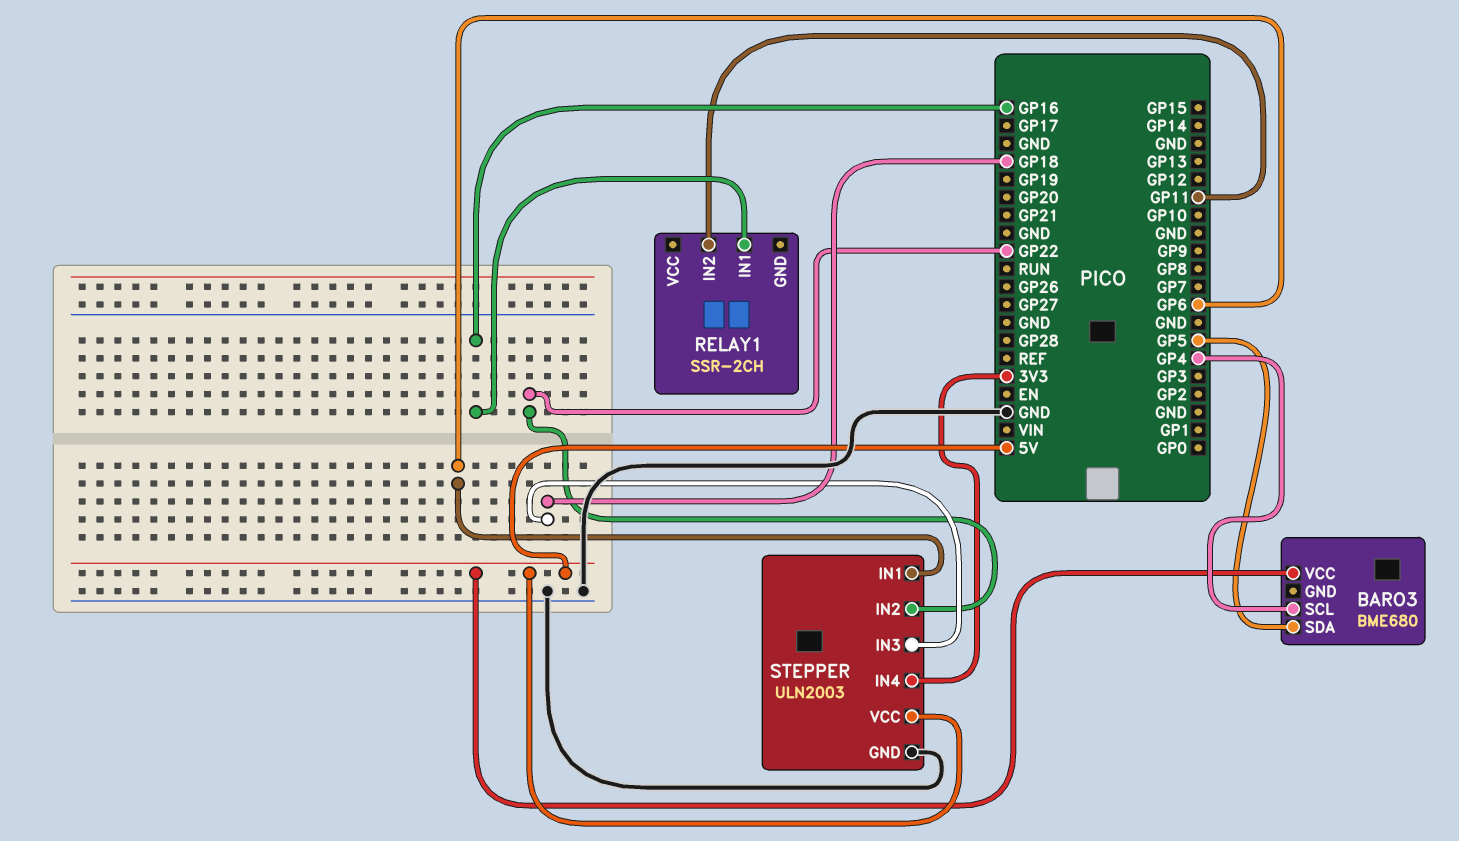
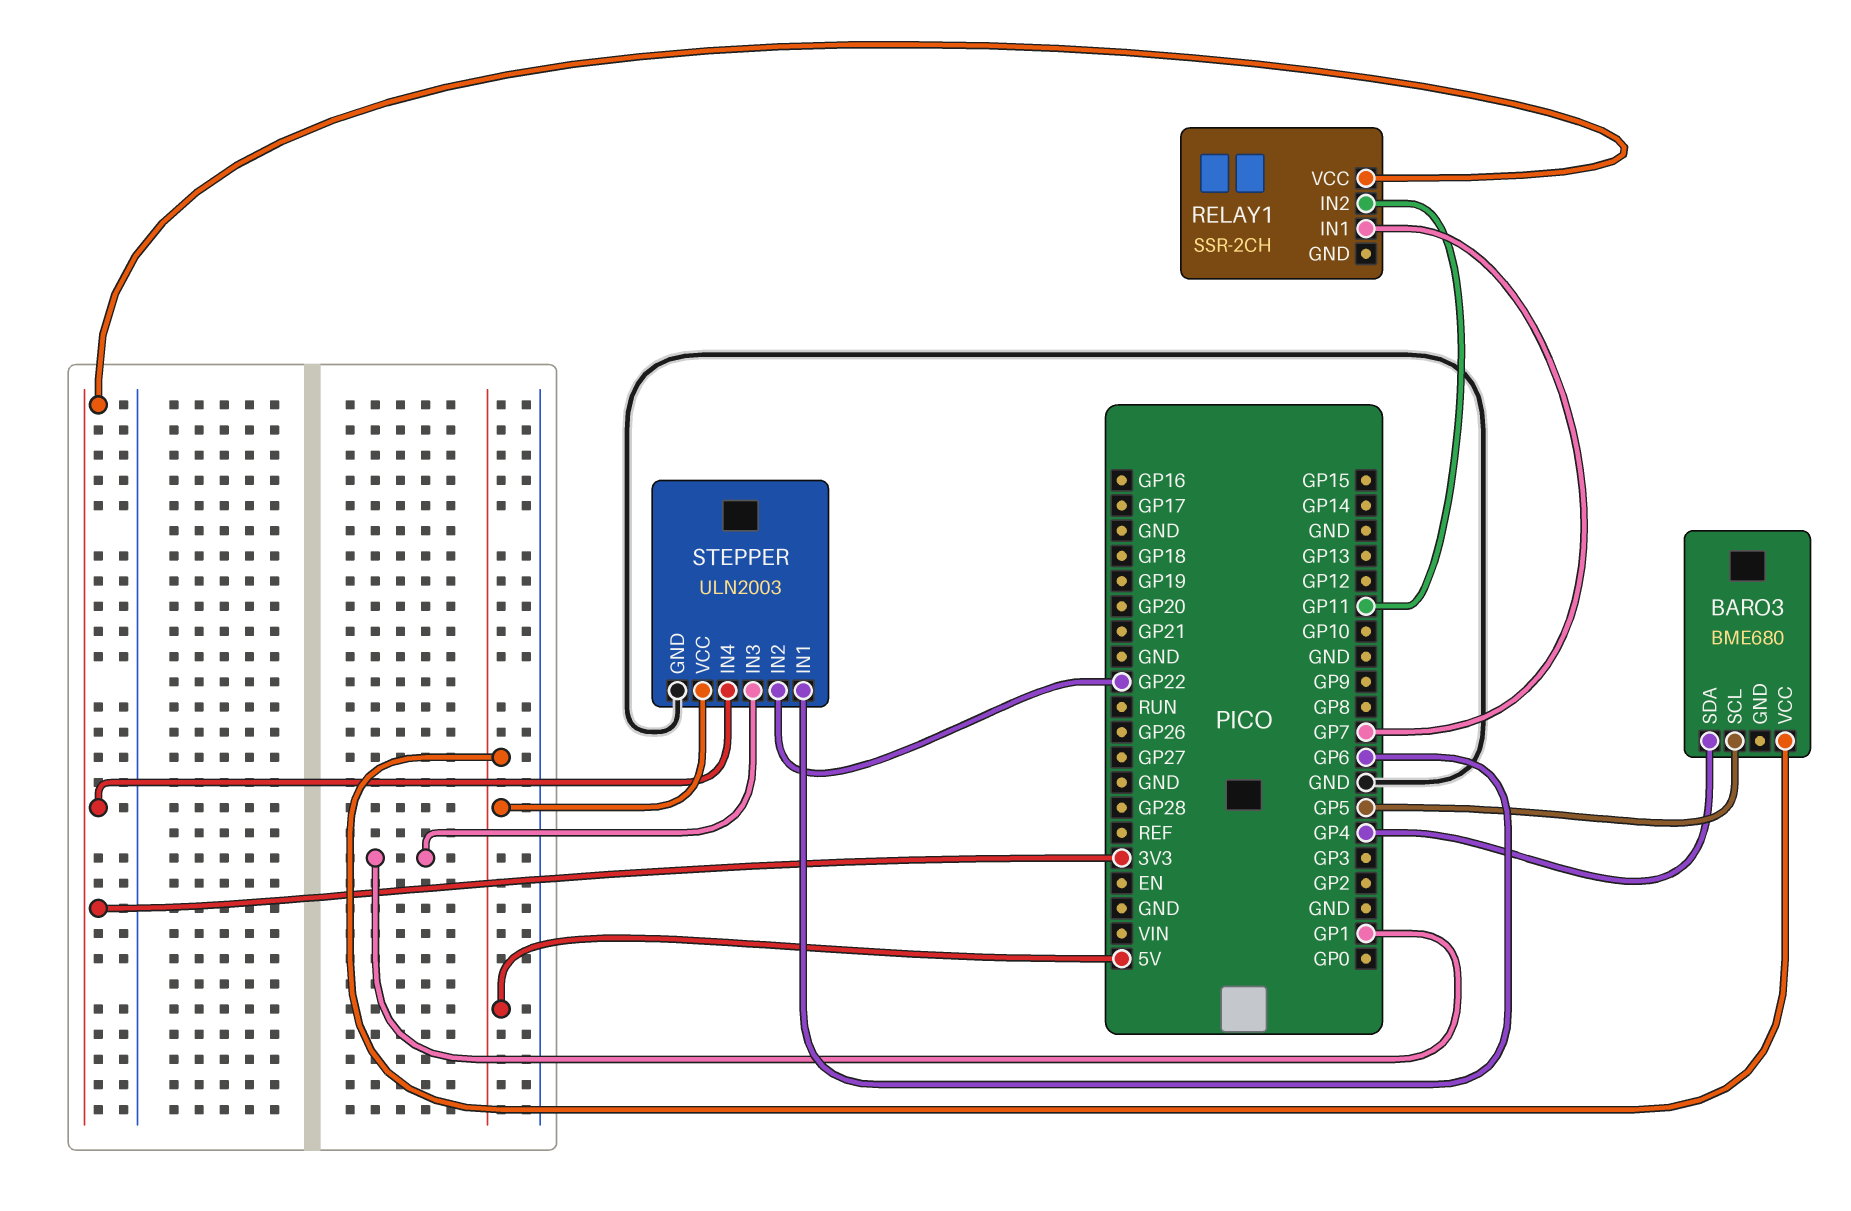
BARO3 pin SCL: GP4 -> GP5
BARO3 pin SDA: GP5 -> GP4
RELAY1 pin IN1: GP16 -> GP7
RELAY1 pin VCC: none -> 3V3
STEPPER pin IN3: GP18 -> GP1

